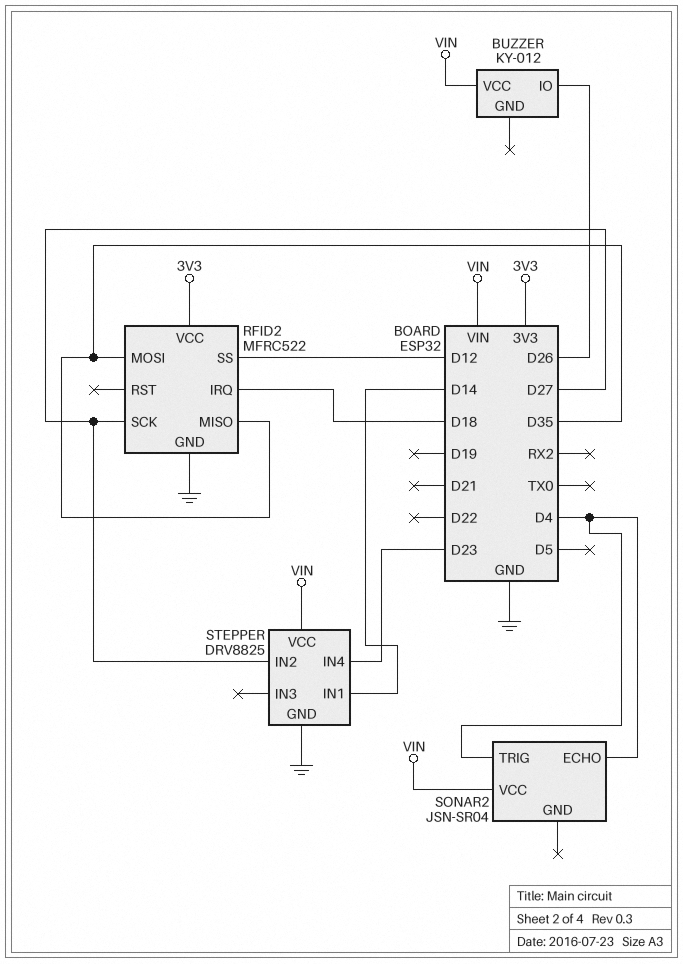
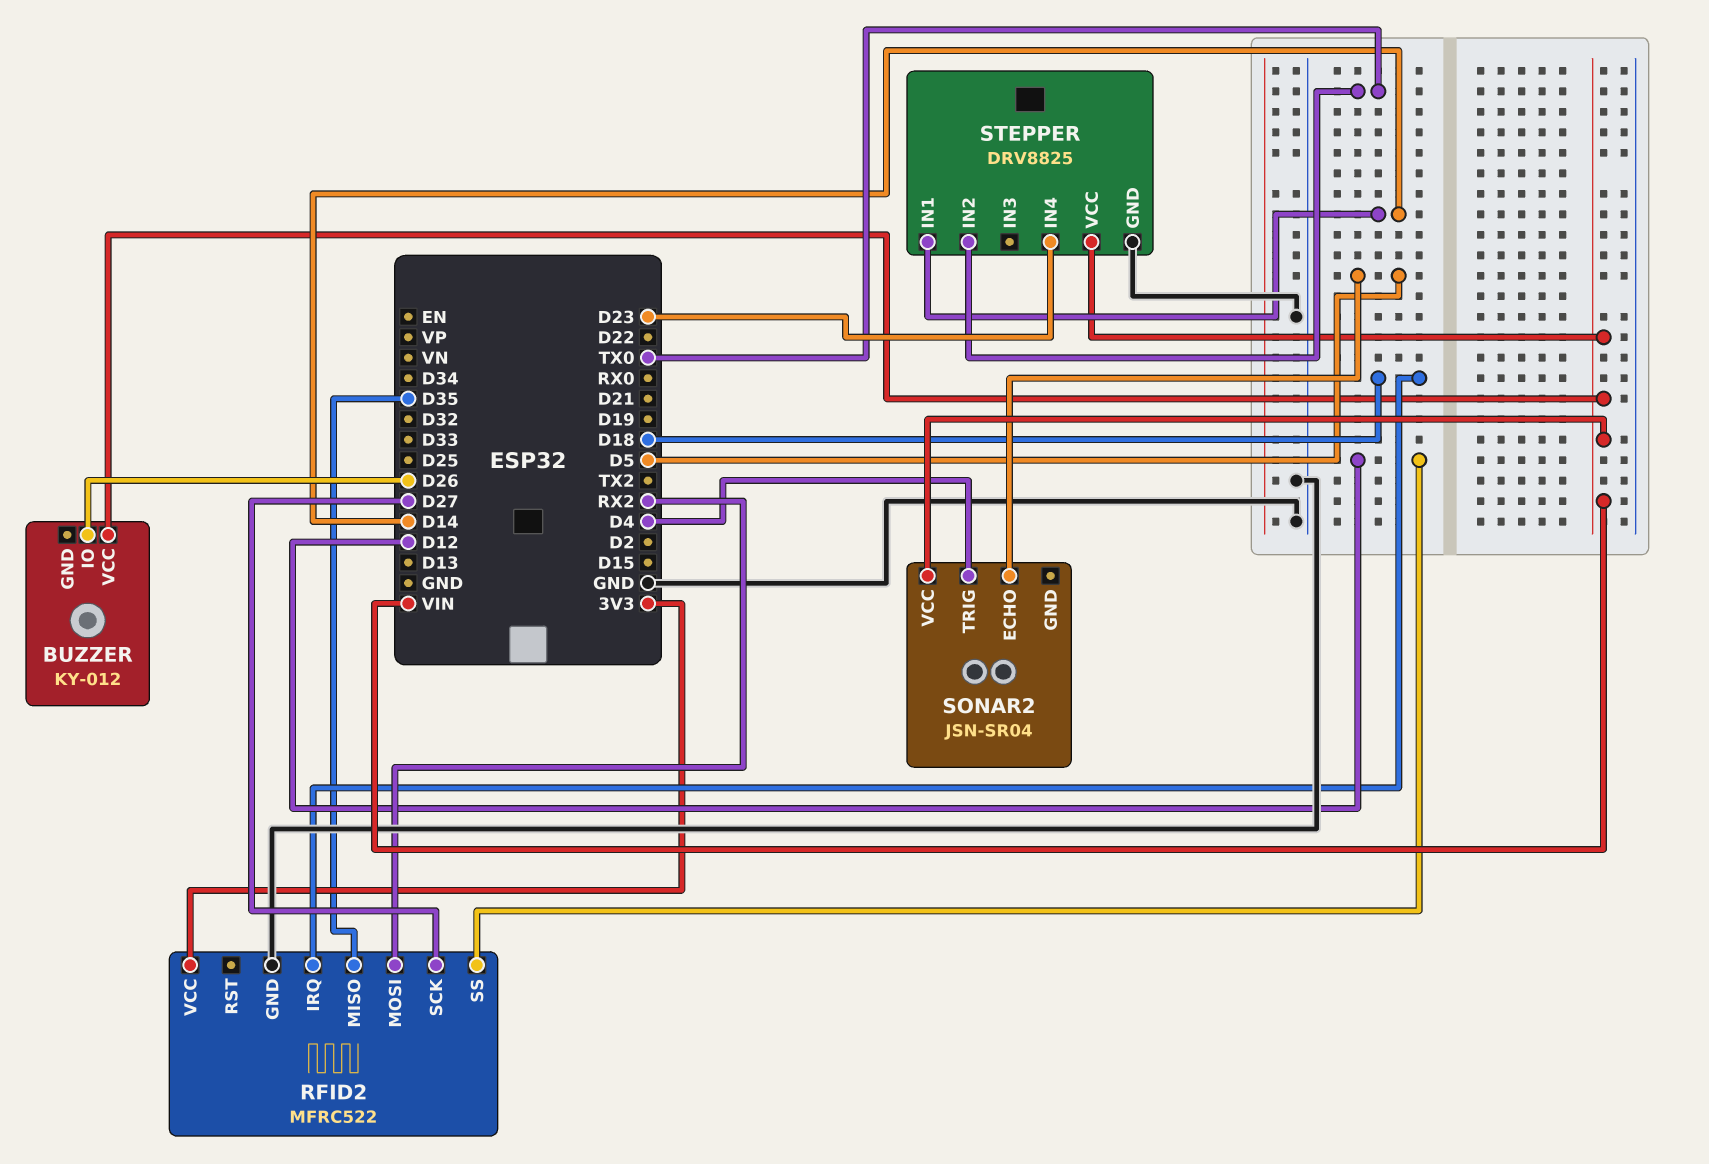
RFID2 pin MOSI: D35 -> RX2
SONAR2 pin ECHO: D4 -> D5
STEPPER pin IN2: D27 -> TX0

